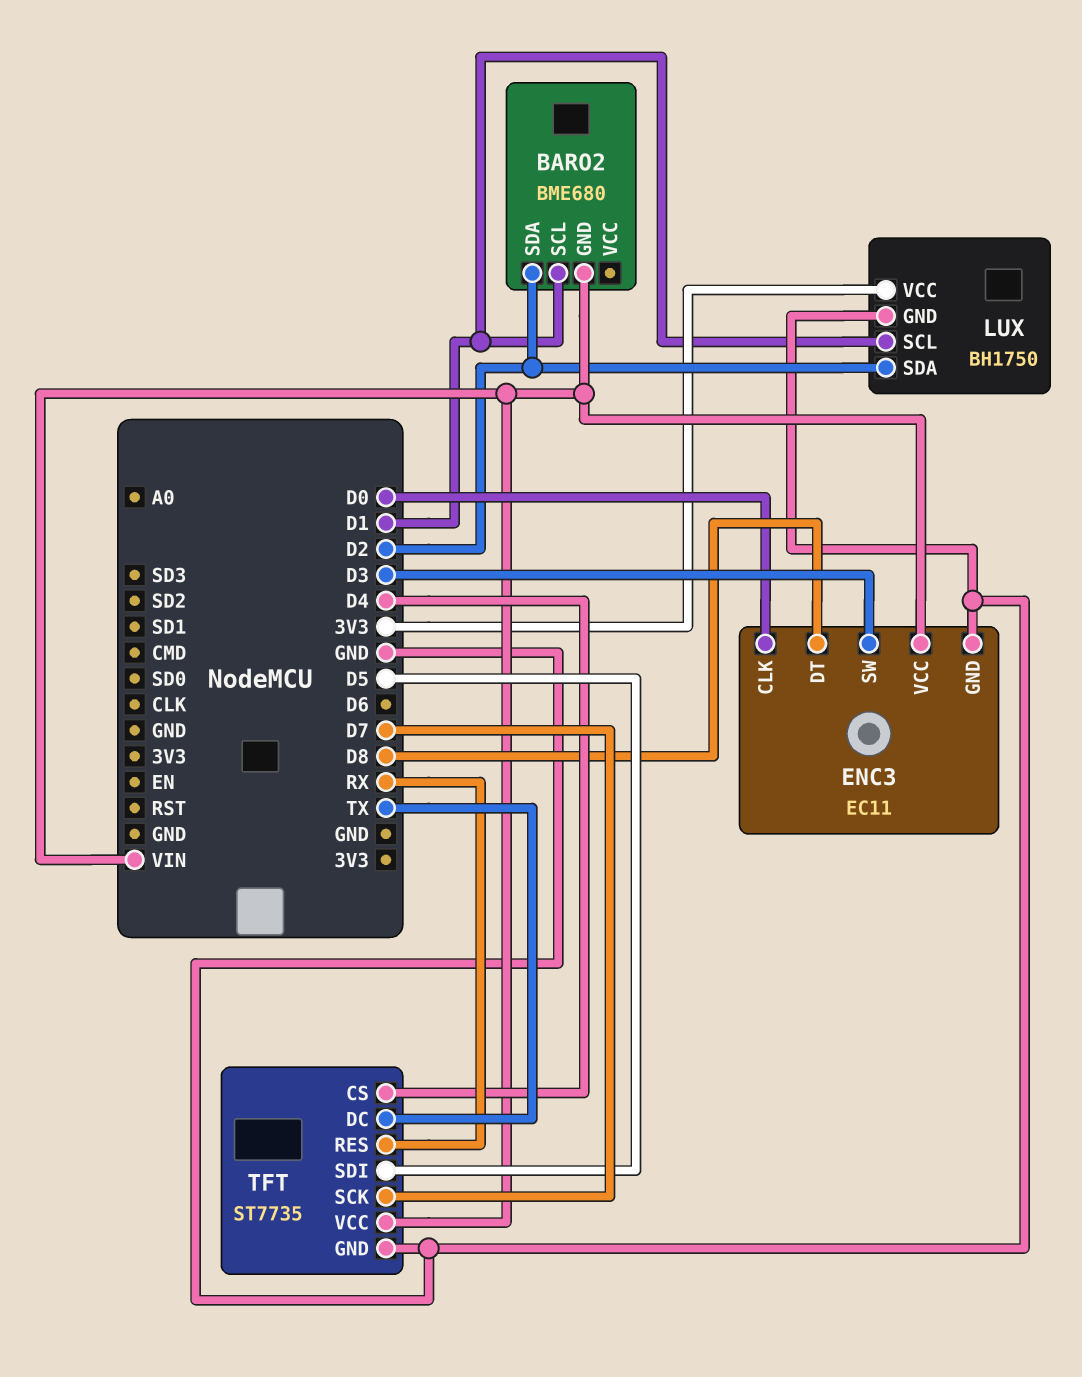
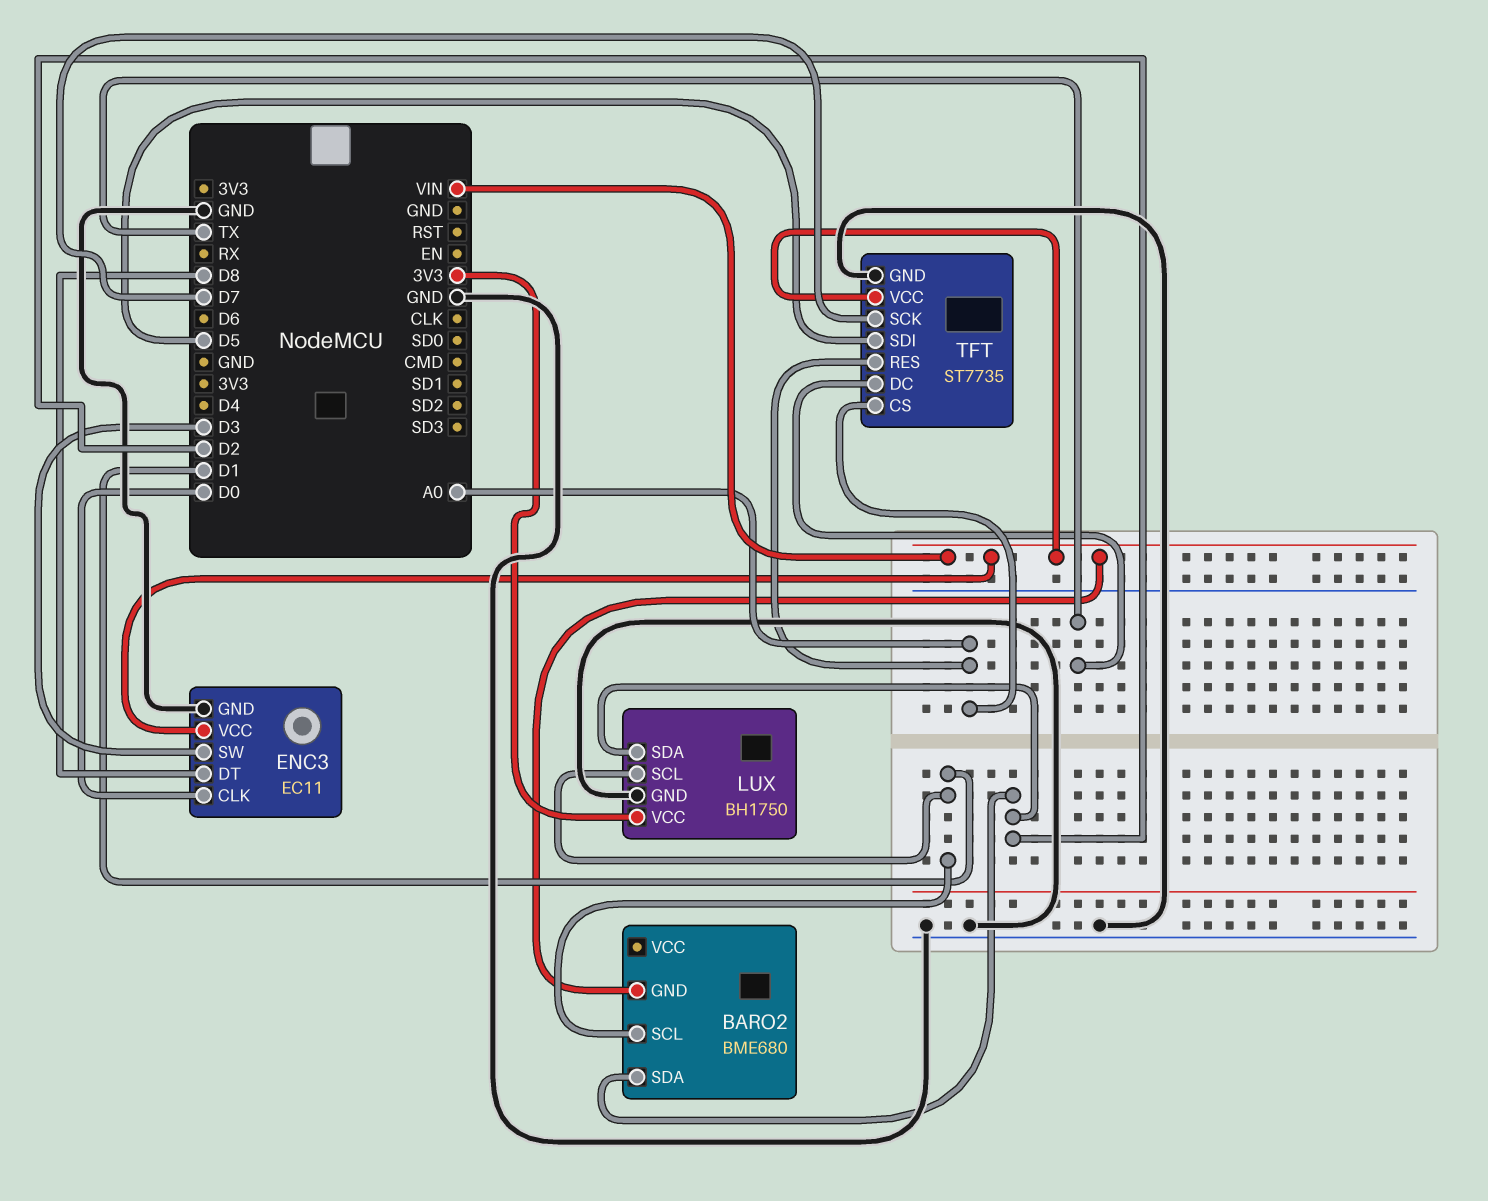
TFT pin CS: D4 -> A0
TFT pin RES: RX -> A0

